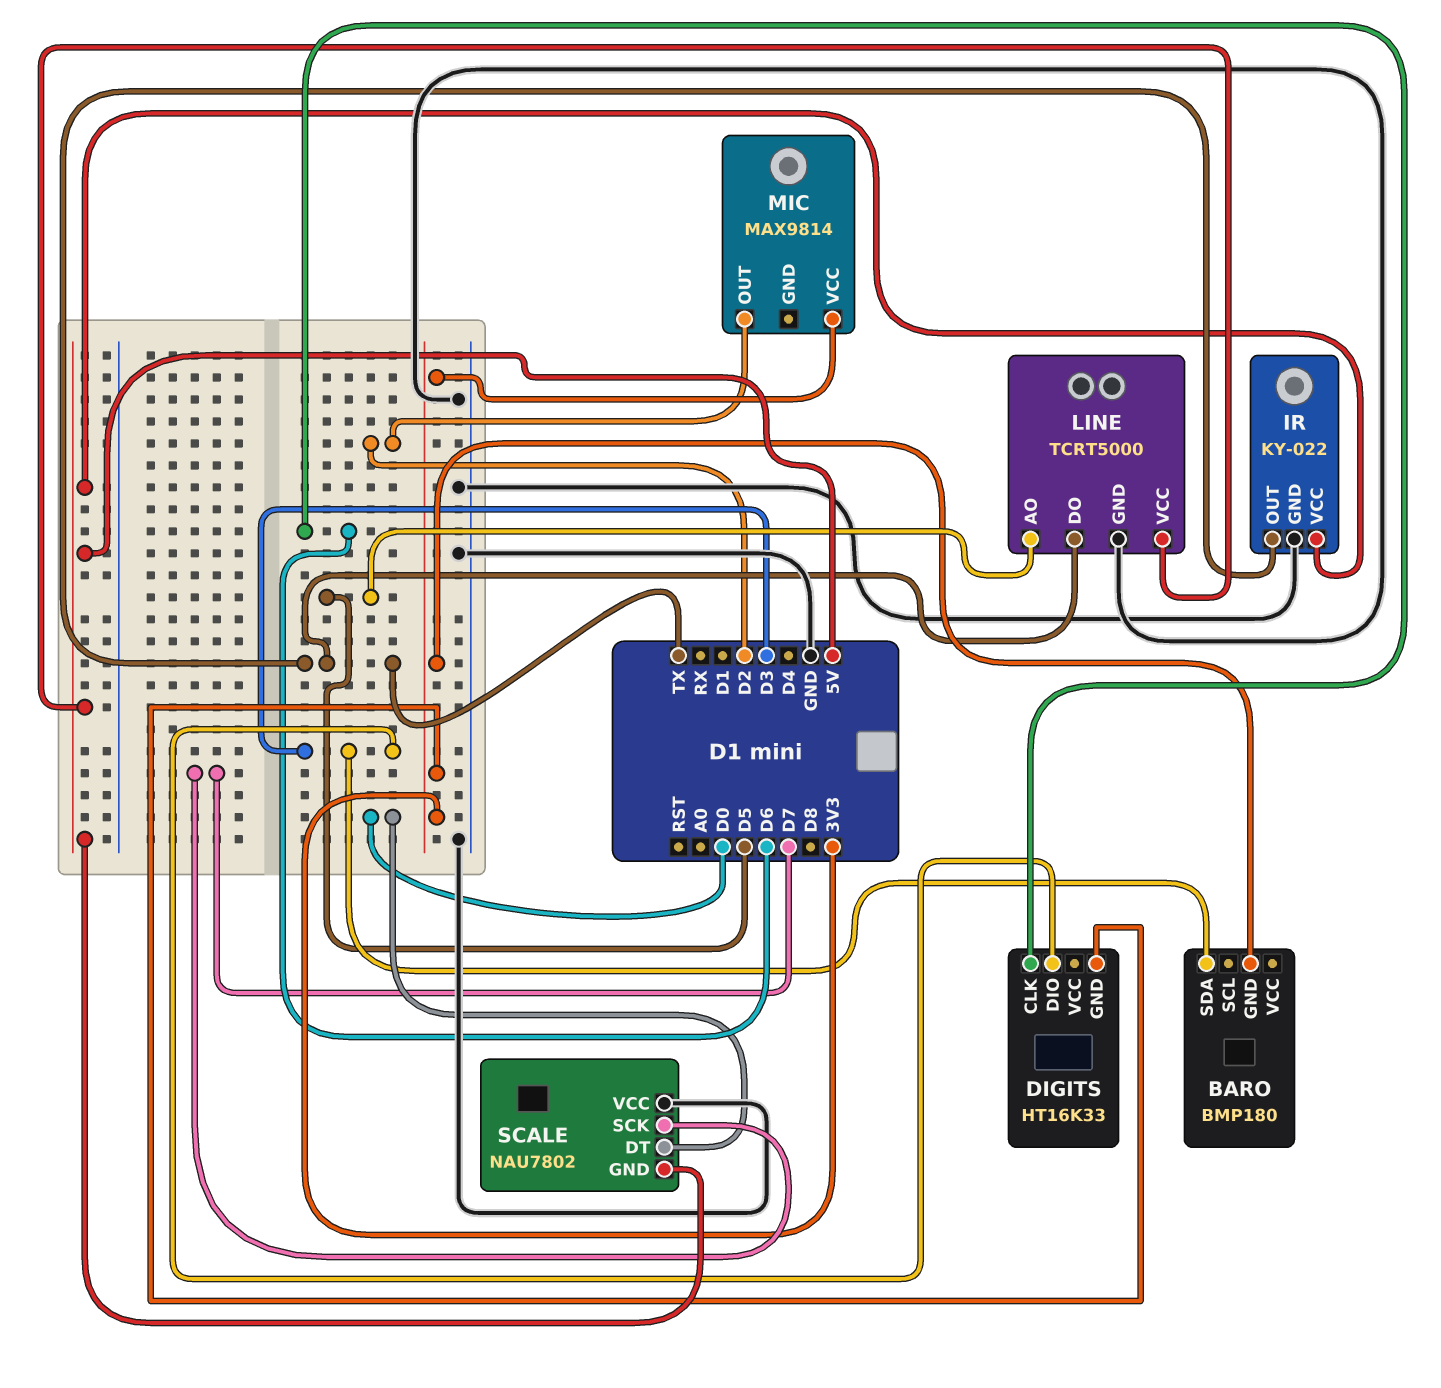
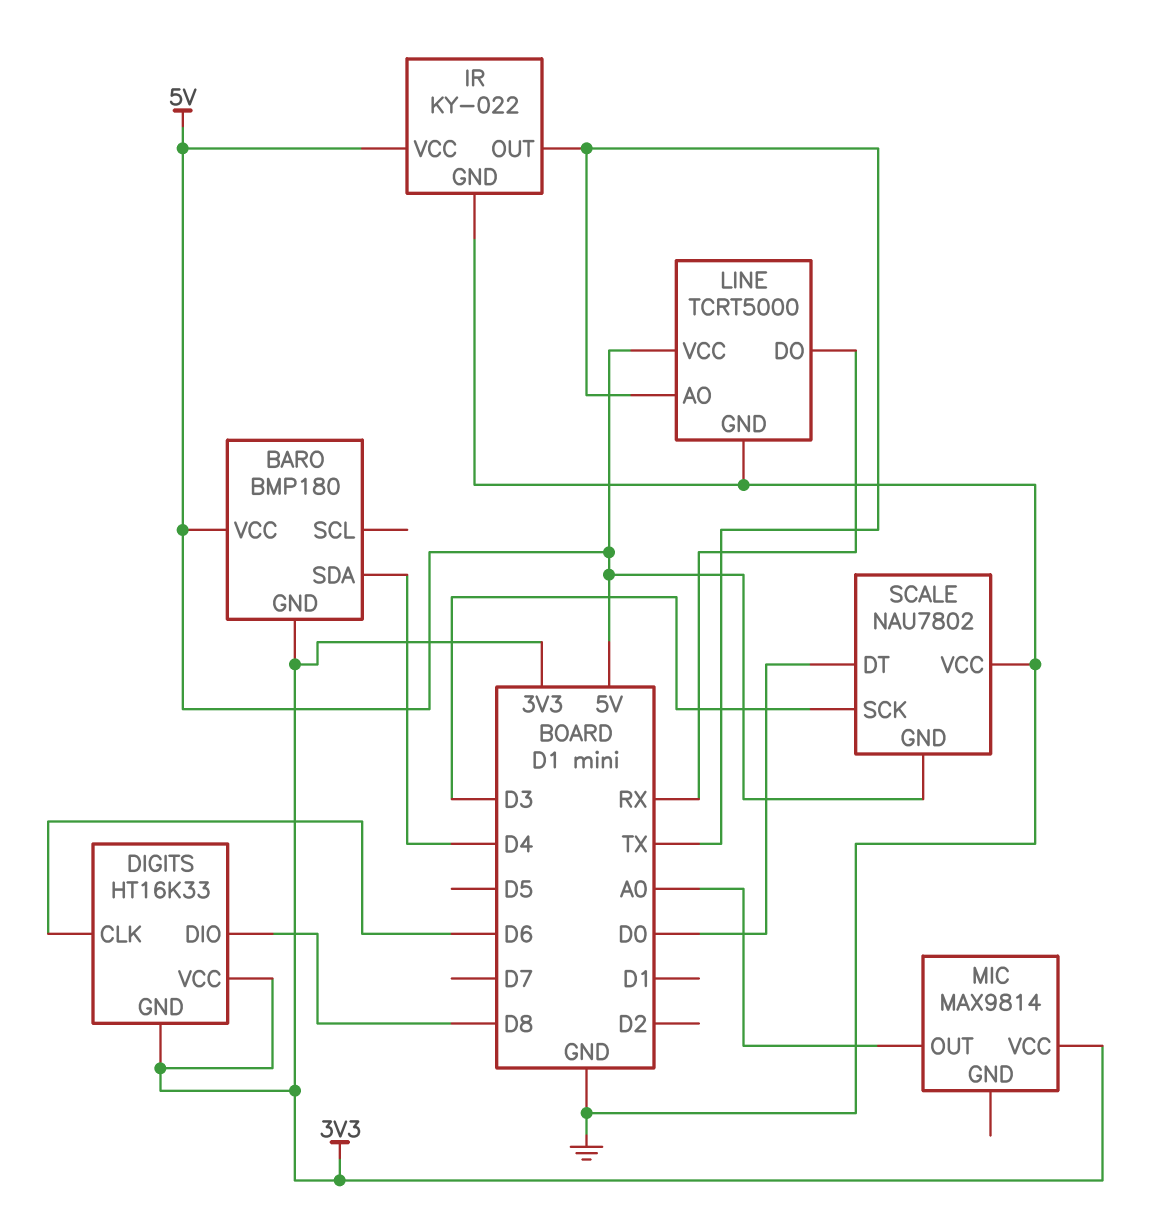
BARO pin SDA: D3 -> D4
BARO pin VCC: none -> 5V
DIGITS pin DIO: D3 -> D8
DIGITS pin VCC: none -> 3V3
LINE pin AO: D5 -> TX
LINE pin DO: TX -> RX
MIC pin OUT: D2 -> A0
SCALE pin SCK: D7 -> D3

